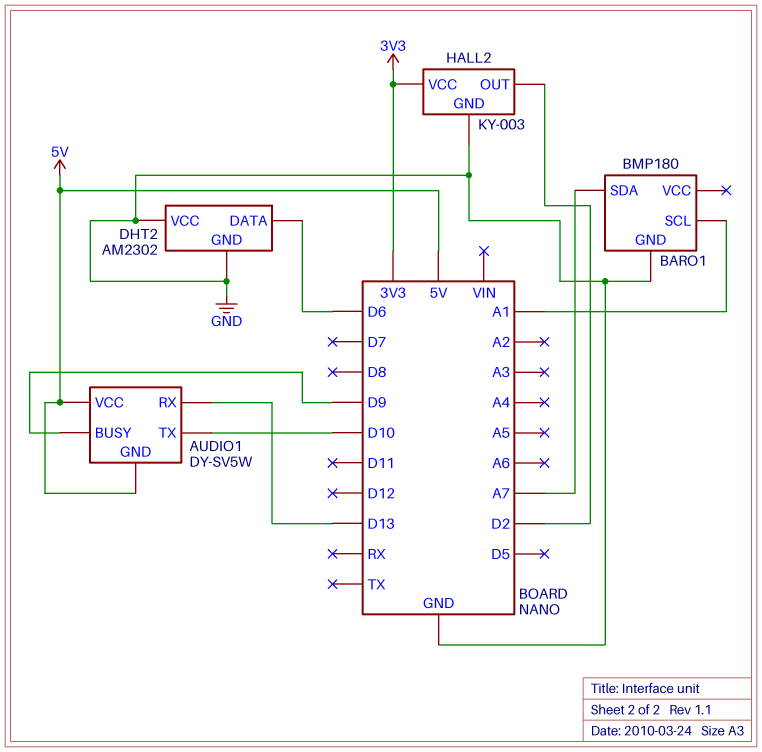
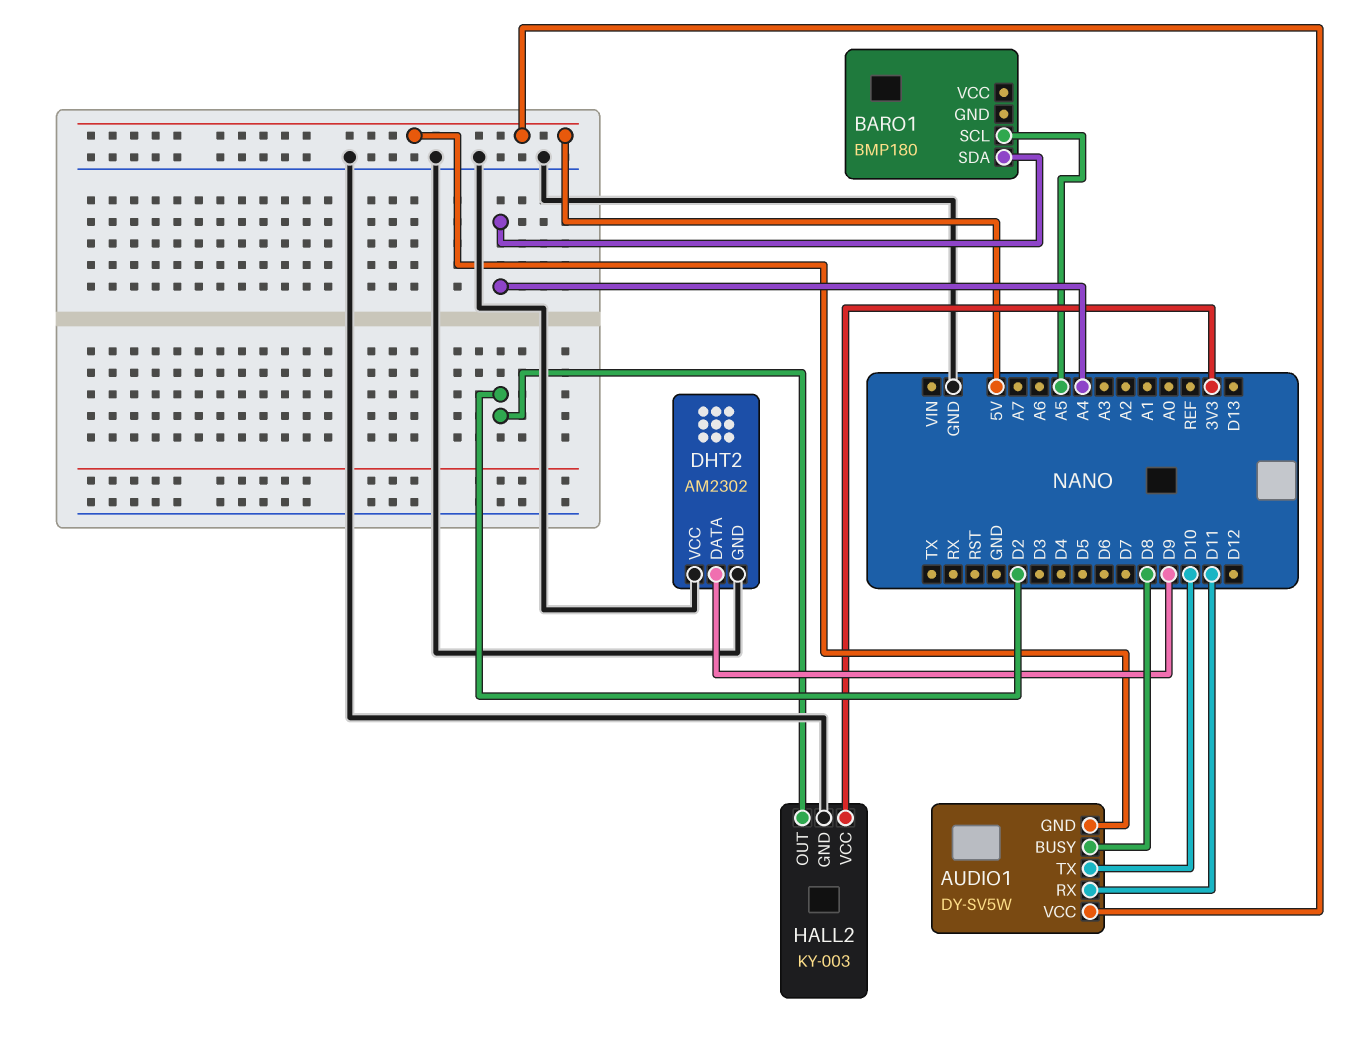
AUDIO1 pin BUSY: D9 -> D8
AUDIO1 pin RX: D13 -> D11
BARO1 pin GND: GND -> none
BARO1 pin SCL: A1 -> A5
BARO1 pin SDA: A7 -> A4
DHT2 pin DATA: D6 -> D9

